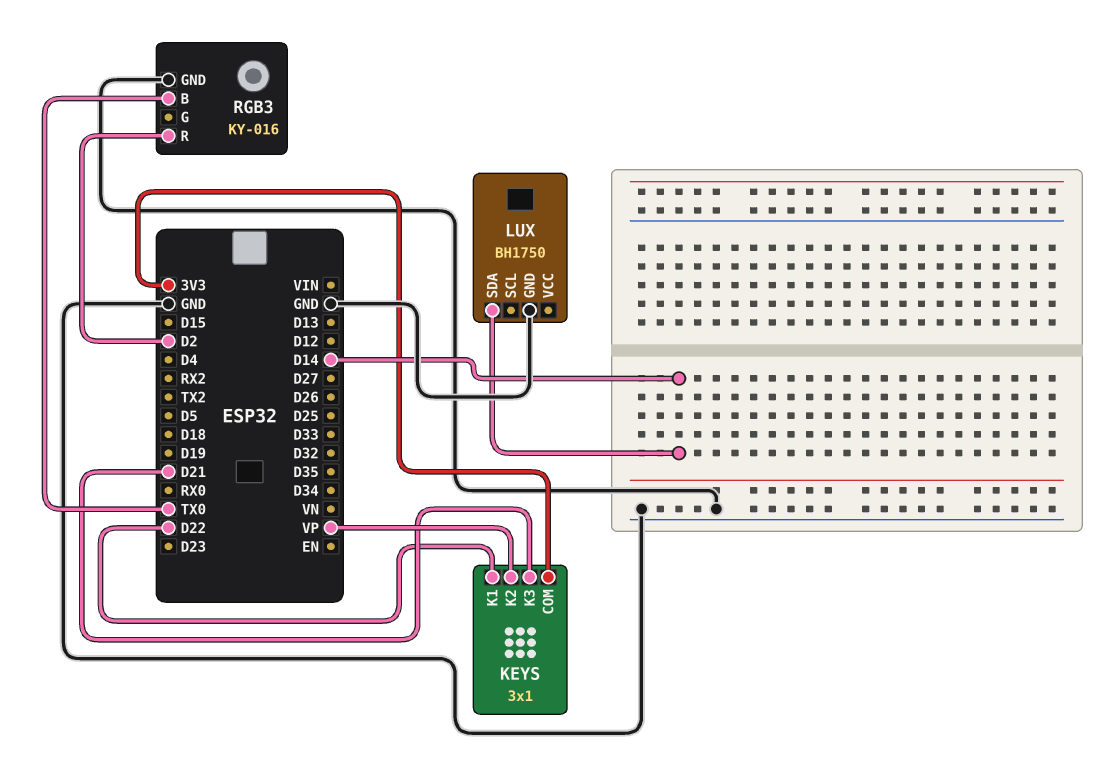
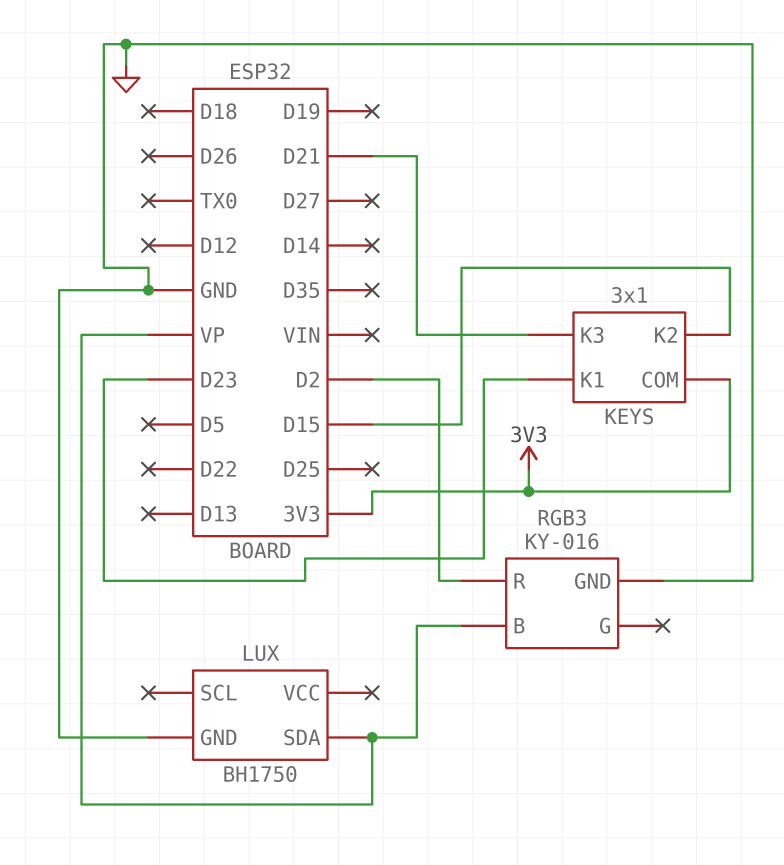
KEYS pin K1: D22 -> D23
KEYS pin K2: VP -> D15
LUX pin SDA: D14 -> VP
RGB3 pin B: TX0 -> VP

